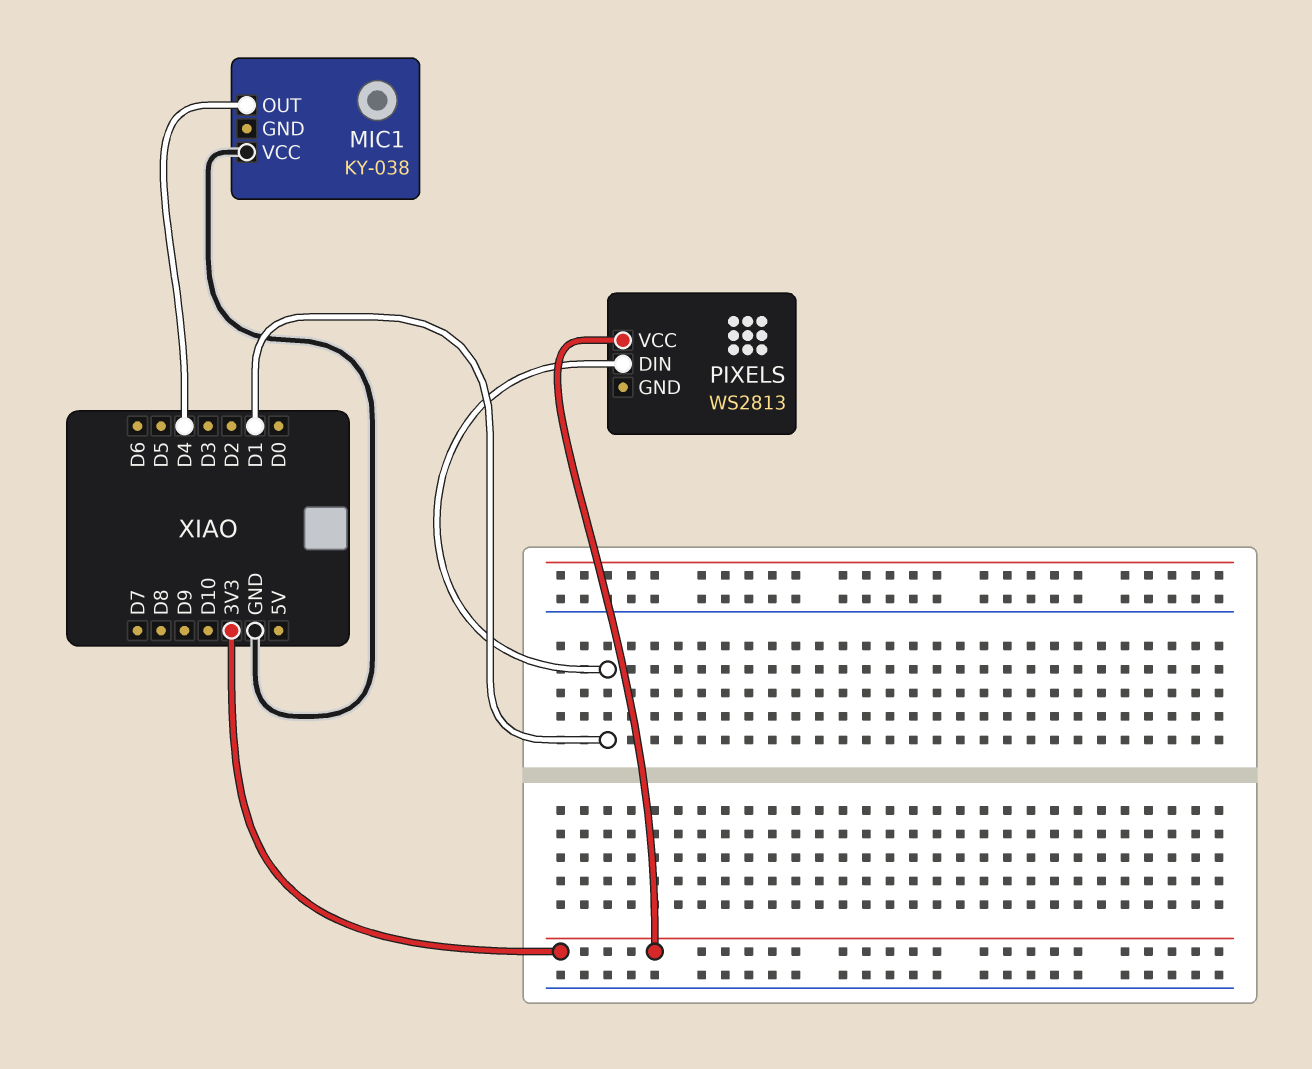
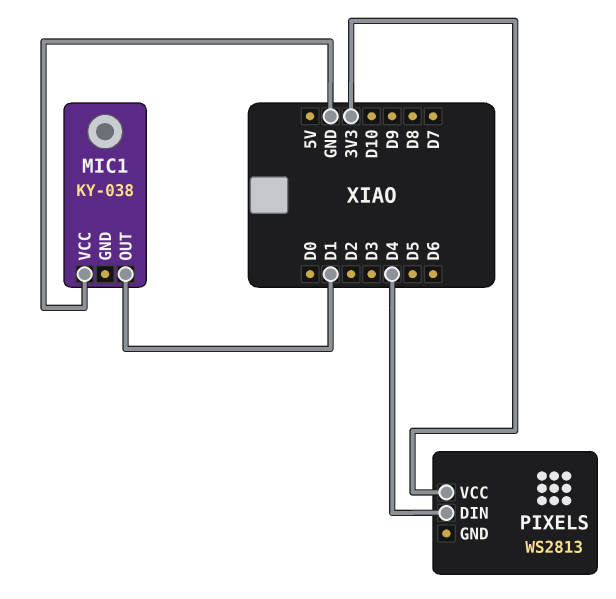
MIC1 pin OUT: D4 -> D1
PIXELS pin DIN: D1 -> D4

